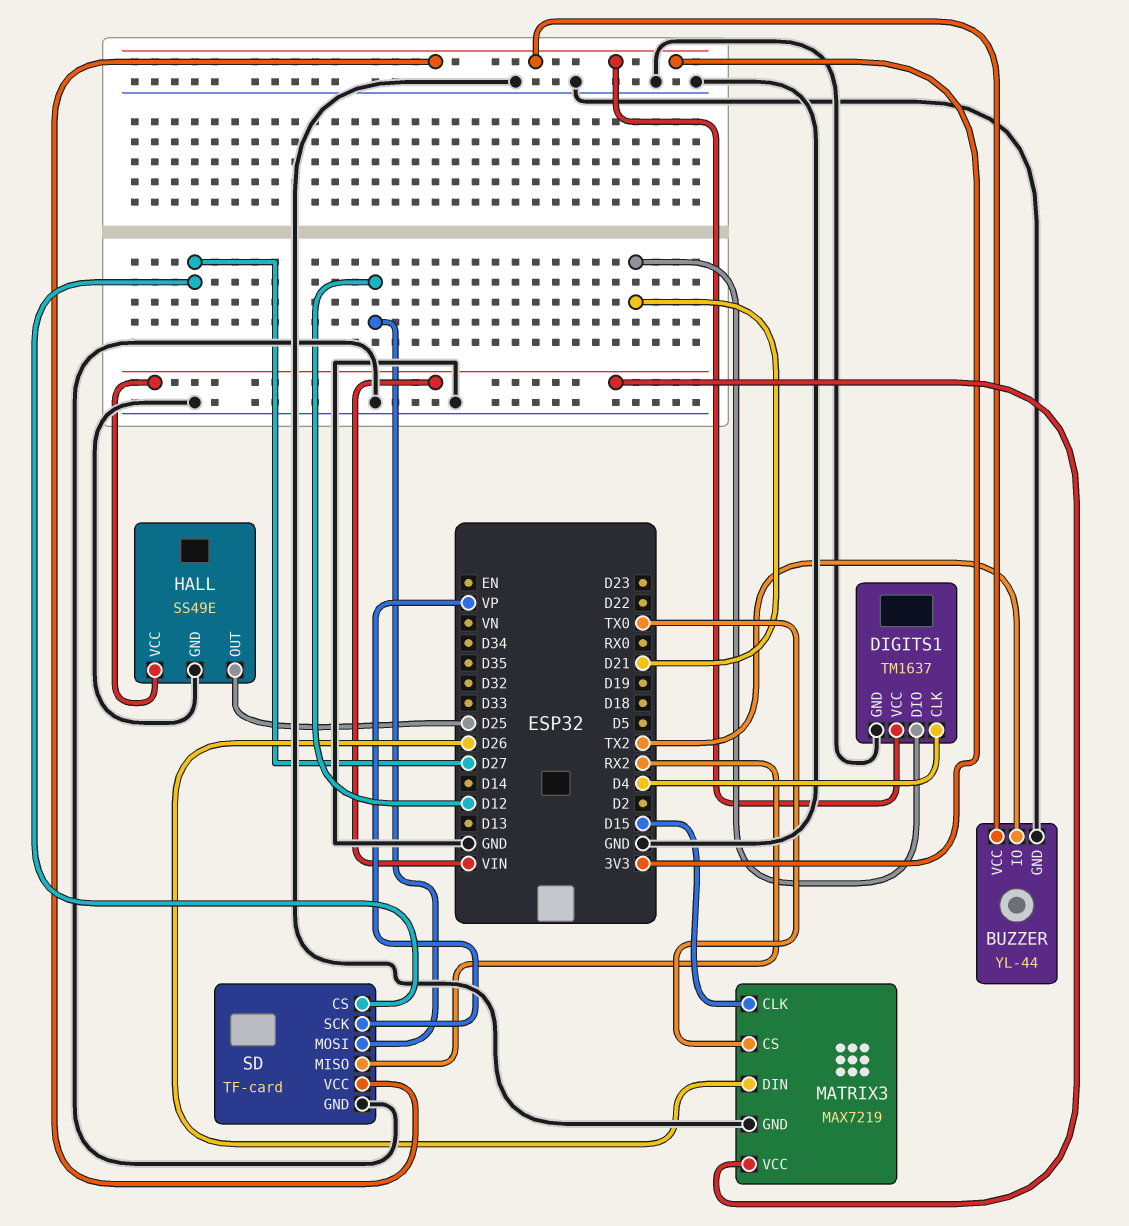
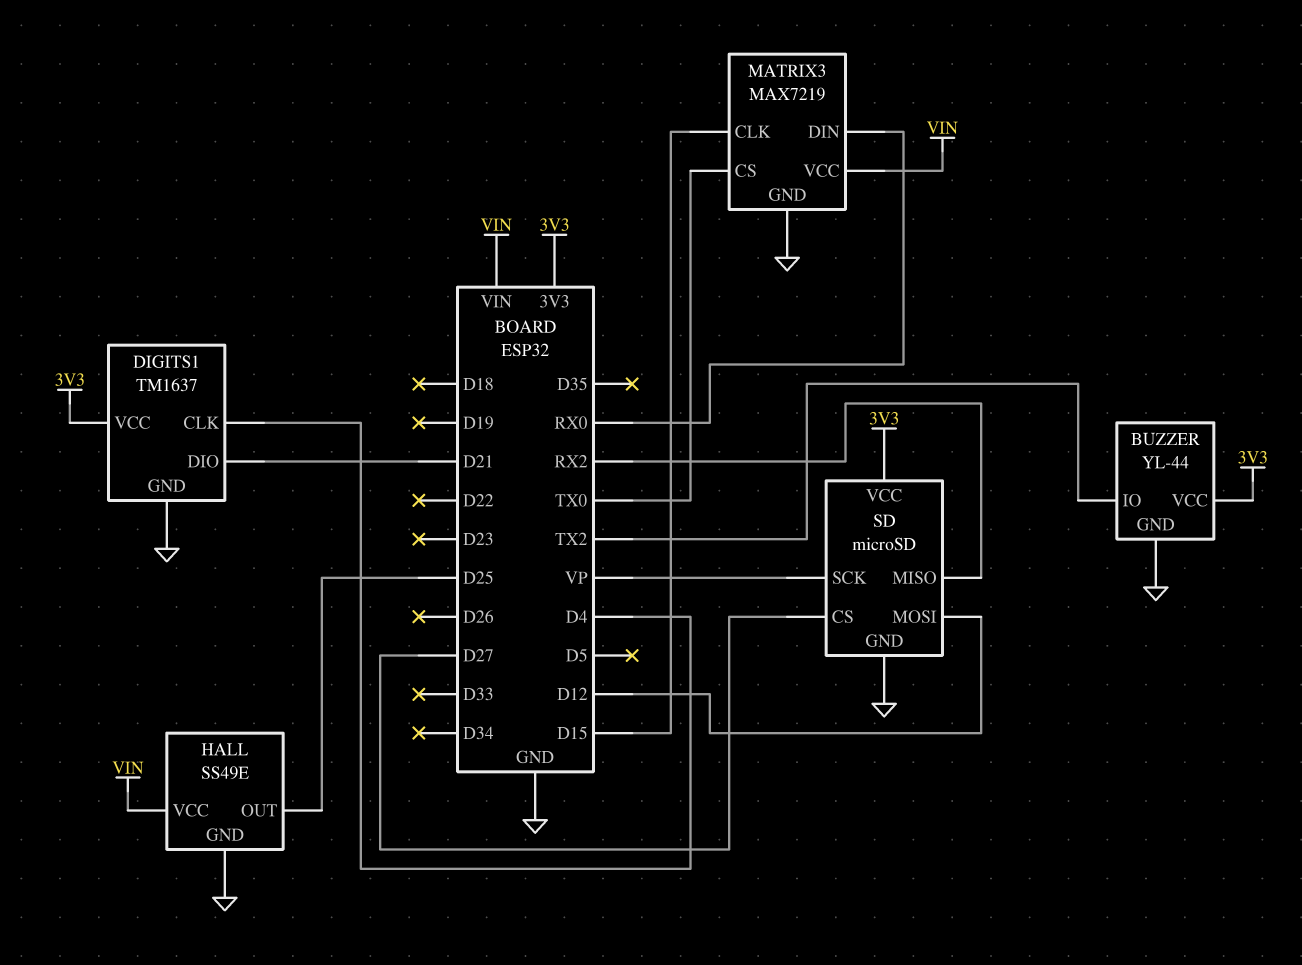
MATRIX3 pin DIN: D26 -> RX0
SD: TF-card -> microSD

